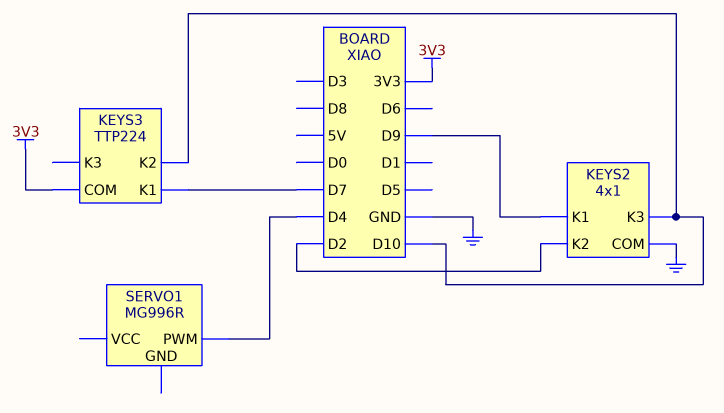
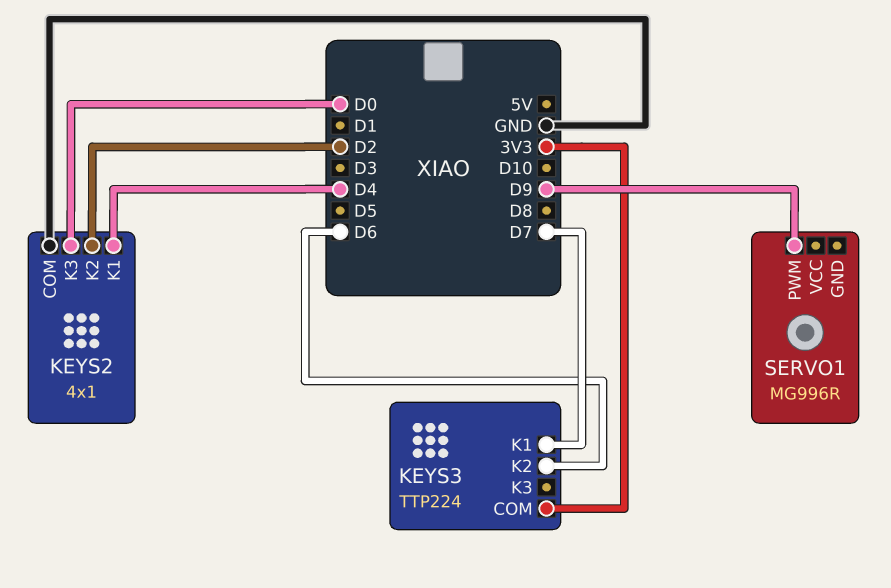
KEYS2 pin K1: D9 -> D4
KEYS2 pin K3: D10 -> D0
KEYS3 pin K2: D10 -> D6
SERVO1 pin PWM: D4 -> D9

